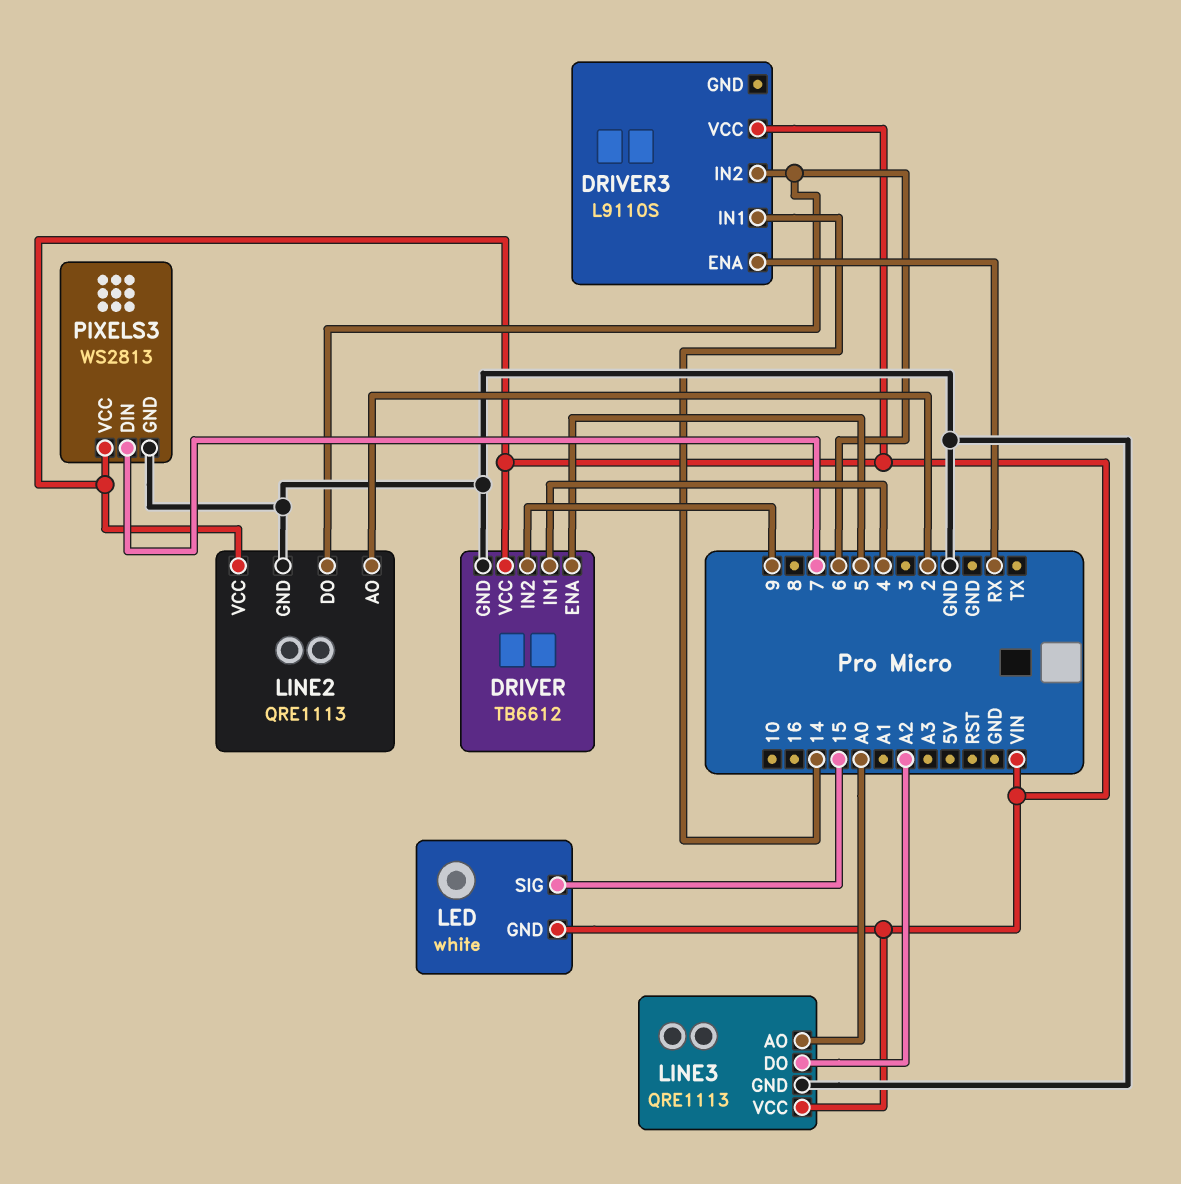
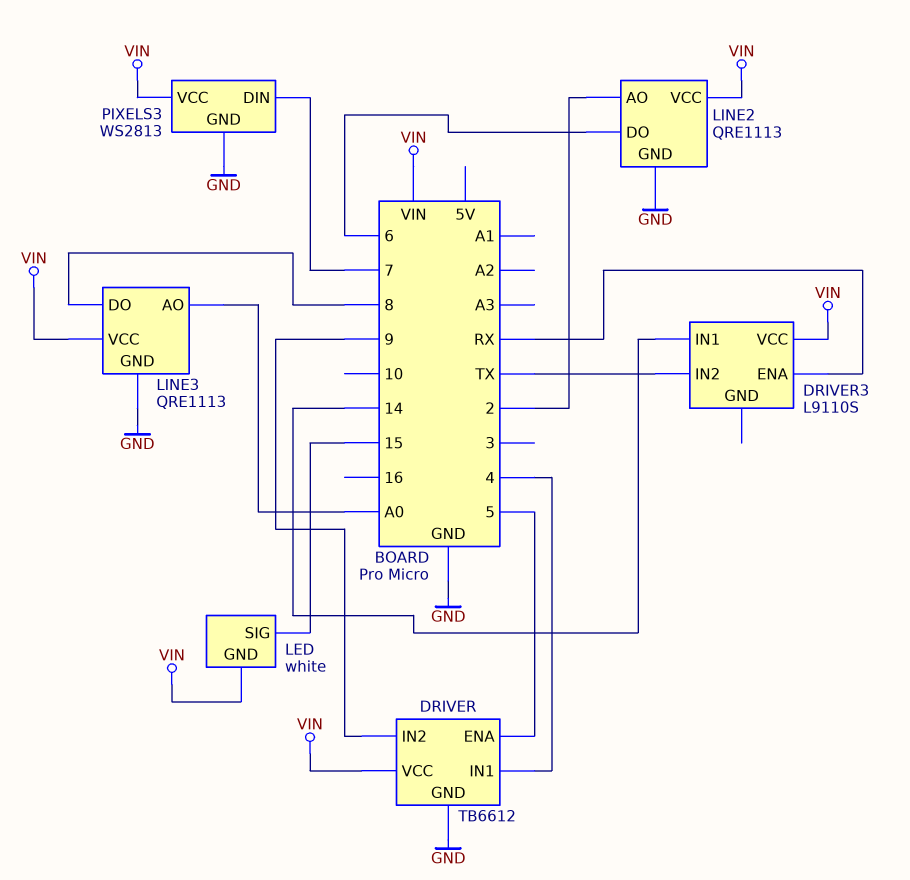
DRIVER3 pin IN2: 6 -> TX
LINE3 pin DO: A2 -> 8

